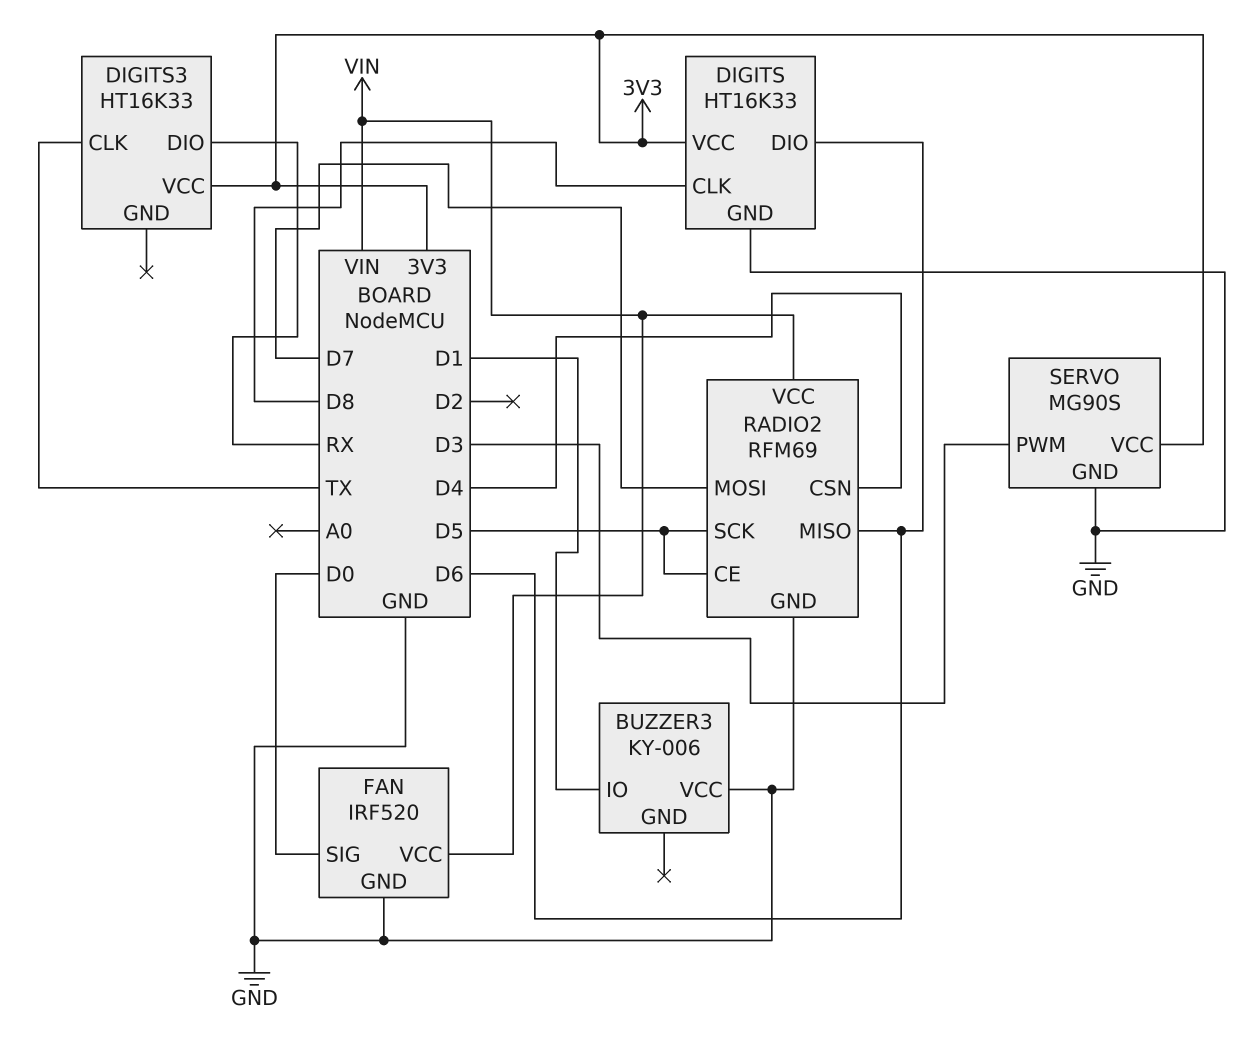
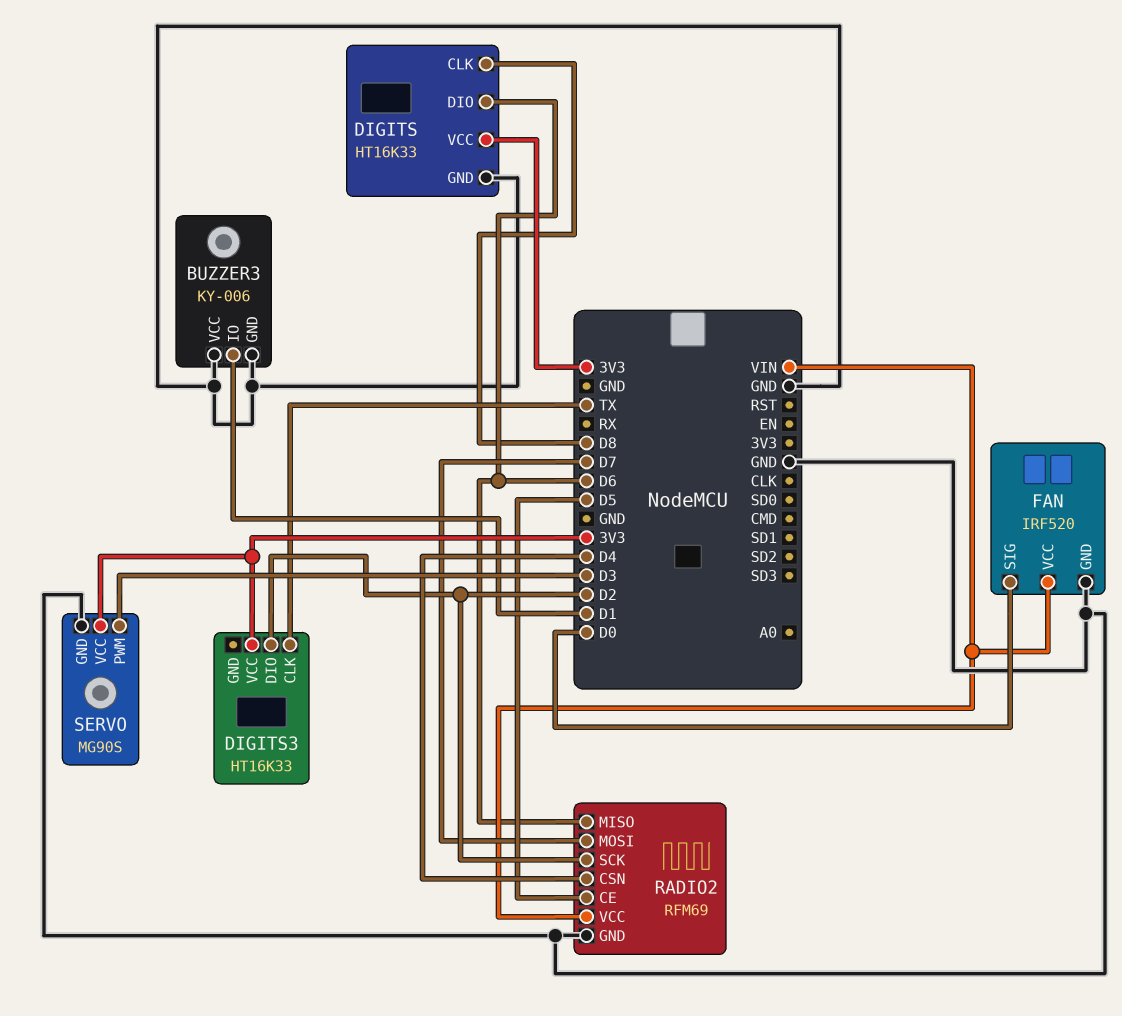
BUZZER3 pin GND: none -> GND
DIGITS3 pin DIO: RX -> D2
RADIO2 pin SCK: D5 -> D2

